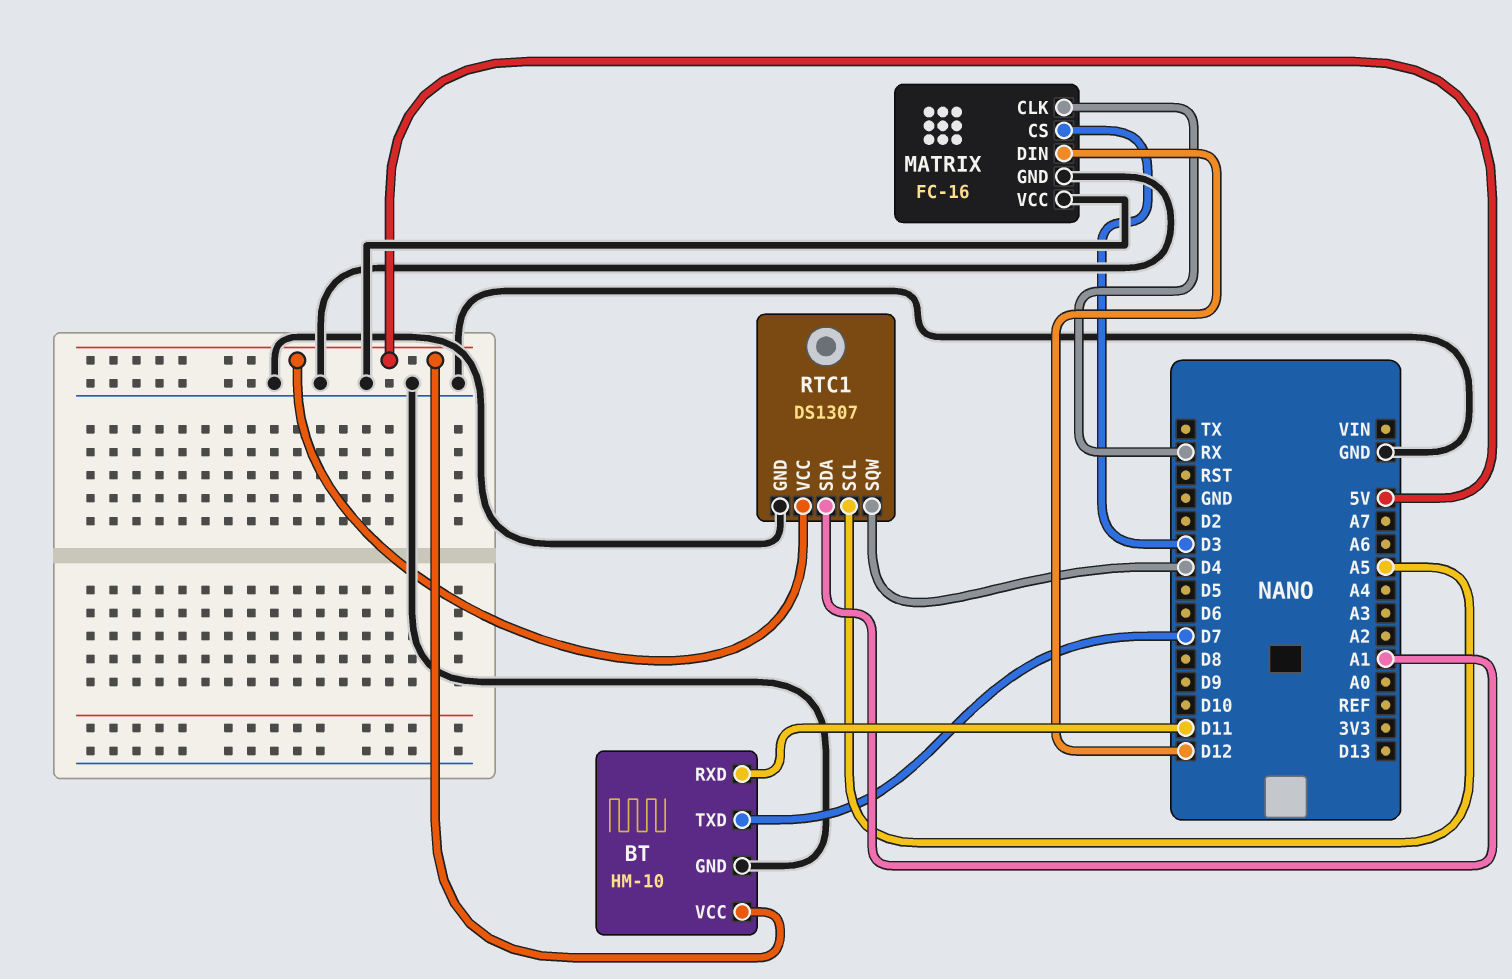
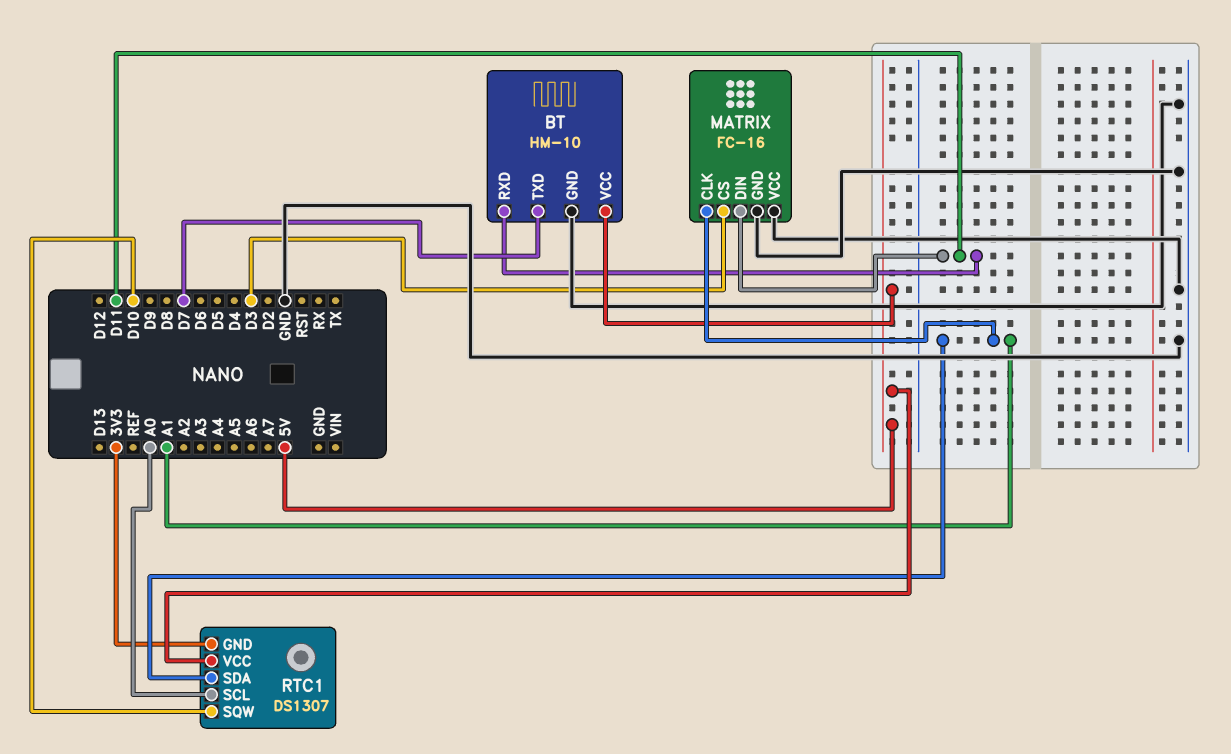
MATRIX pin CLK: RX -> A1
MATRIX pin DIN: D12 -> D11
RTC1 pin GND: GND -> 3V3
RTC1 pin SCL: A5 -> A0
RTC1 pin SQW: D4 -> D10

